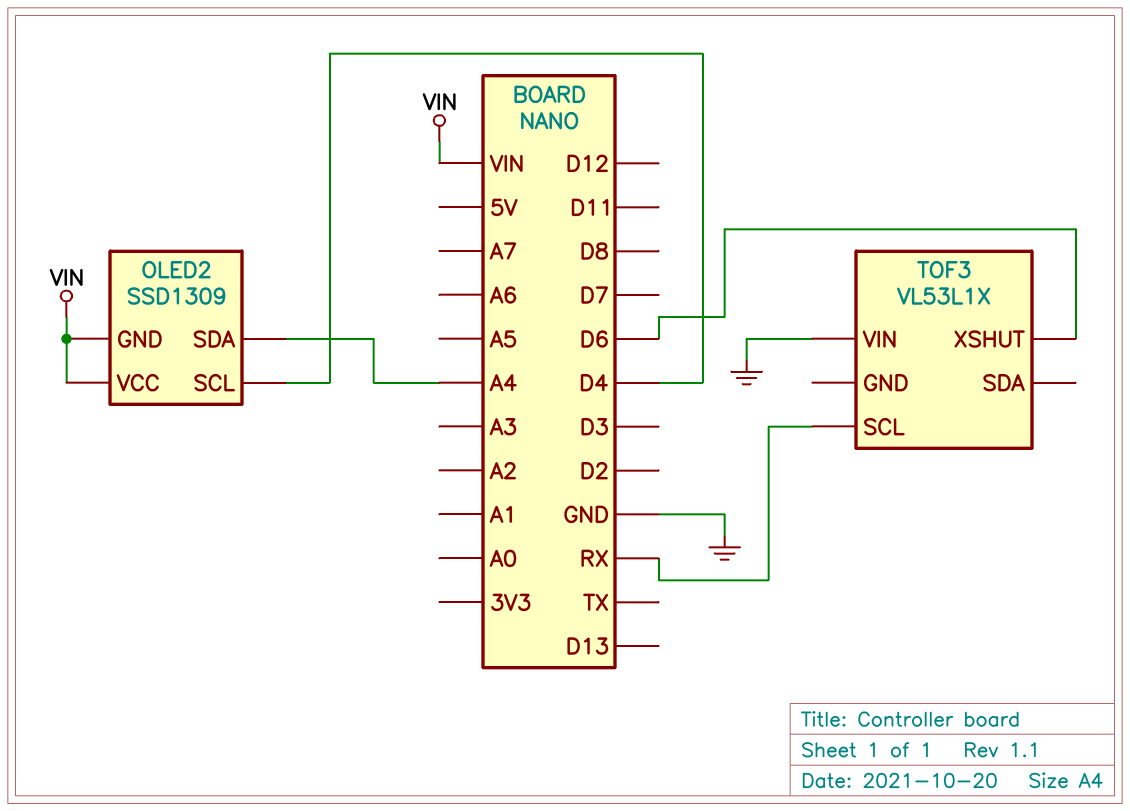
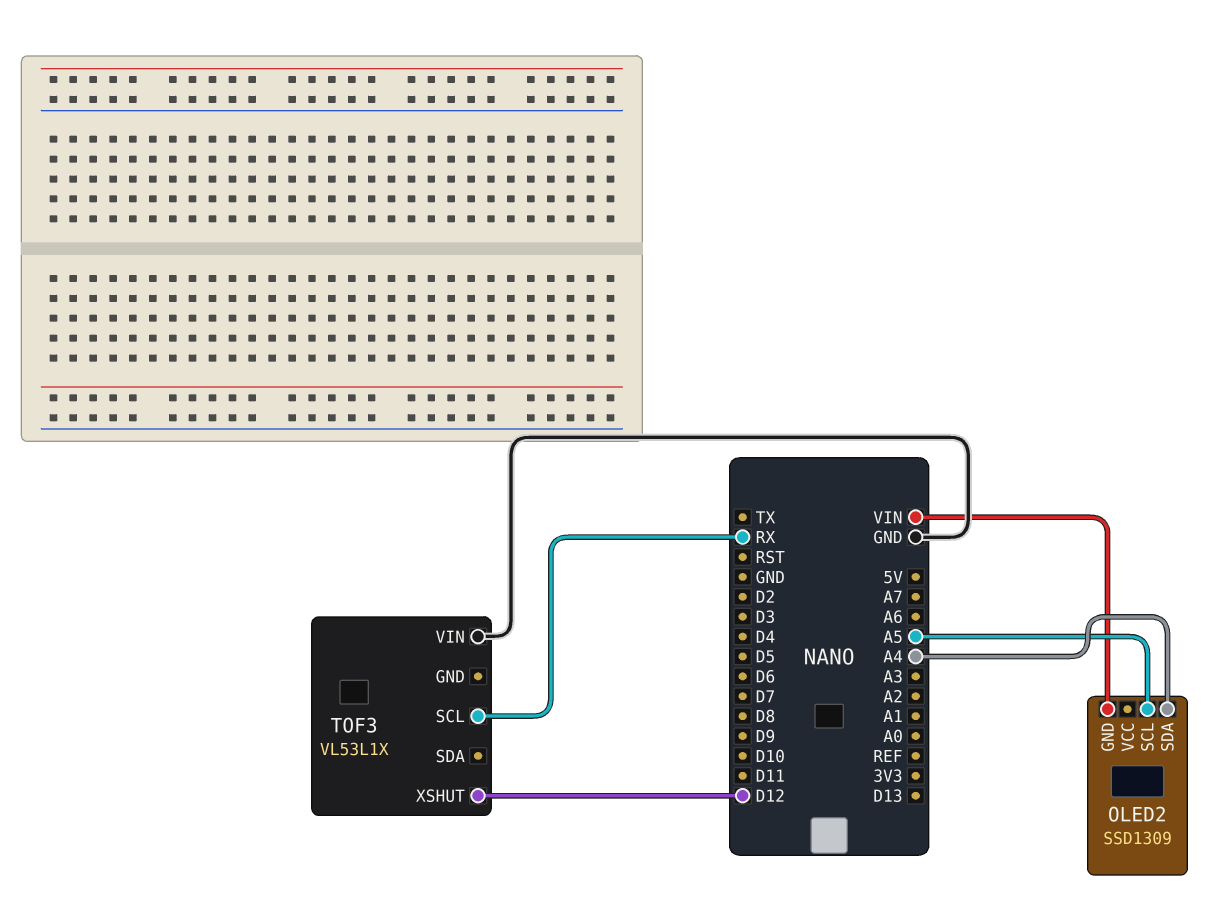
OLED2 pin SCL: D4 -> A5
OLED2 pin VCC: VIN -> none
TOF3 pin XSHUT: D6 -> D12

